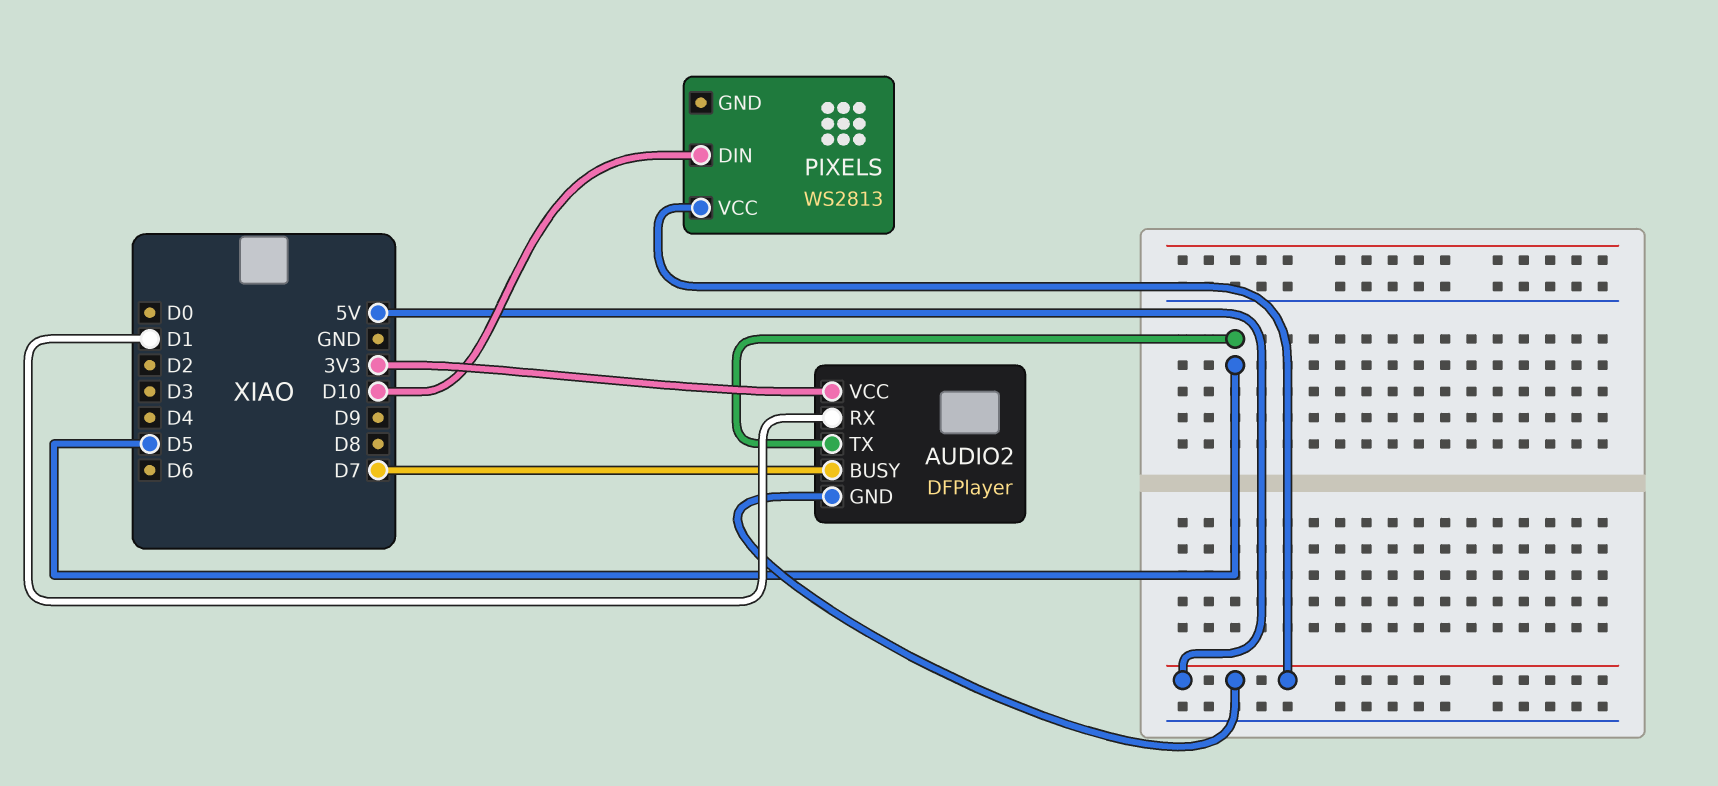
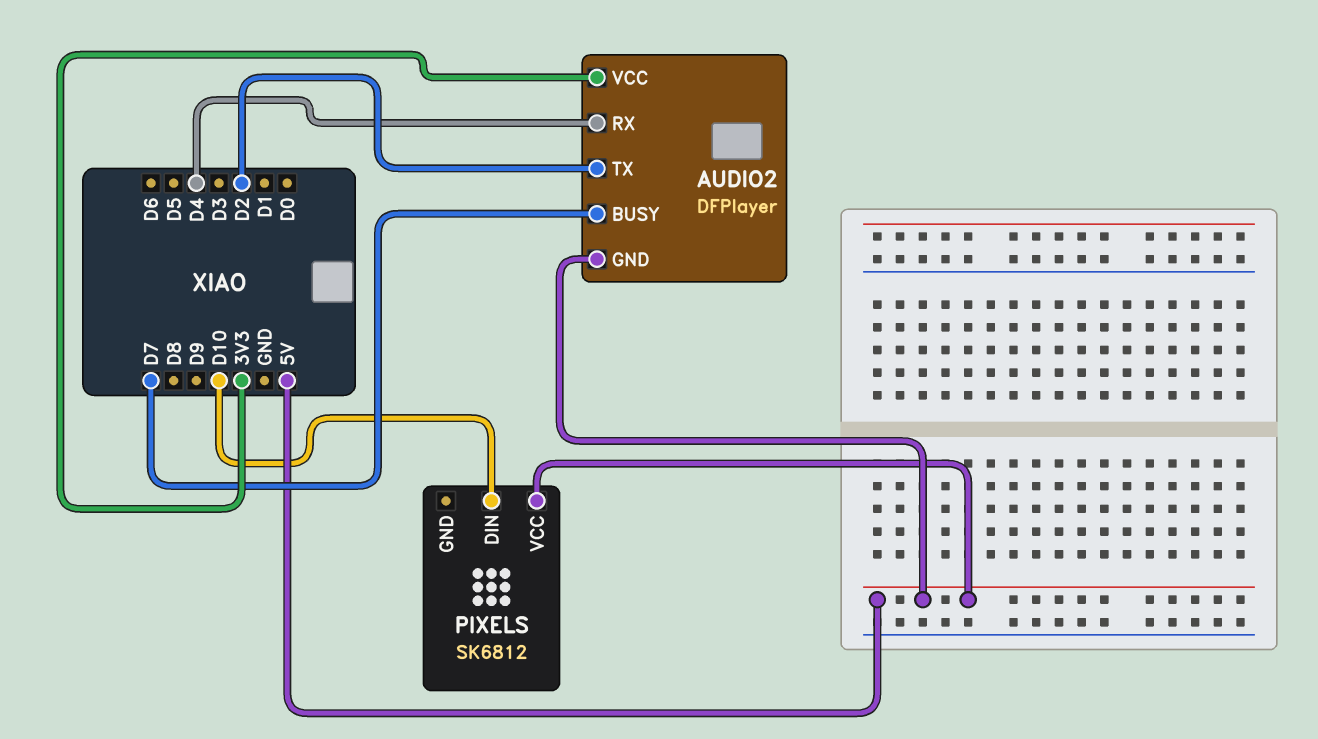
AUDIO2 pin RX: D1 -> D4
AUDIO2 pin TX: D5 -> D2
PIXELS: WS2813 -> SK6812

